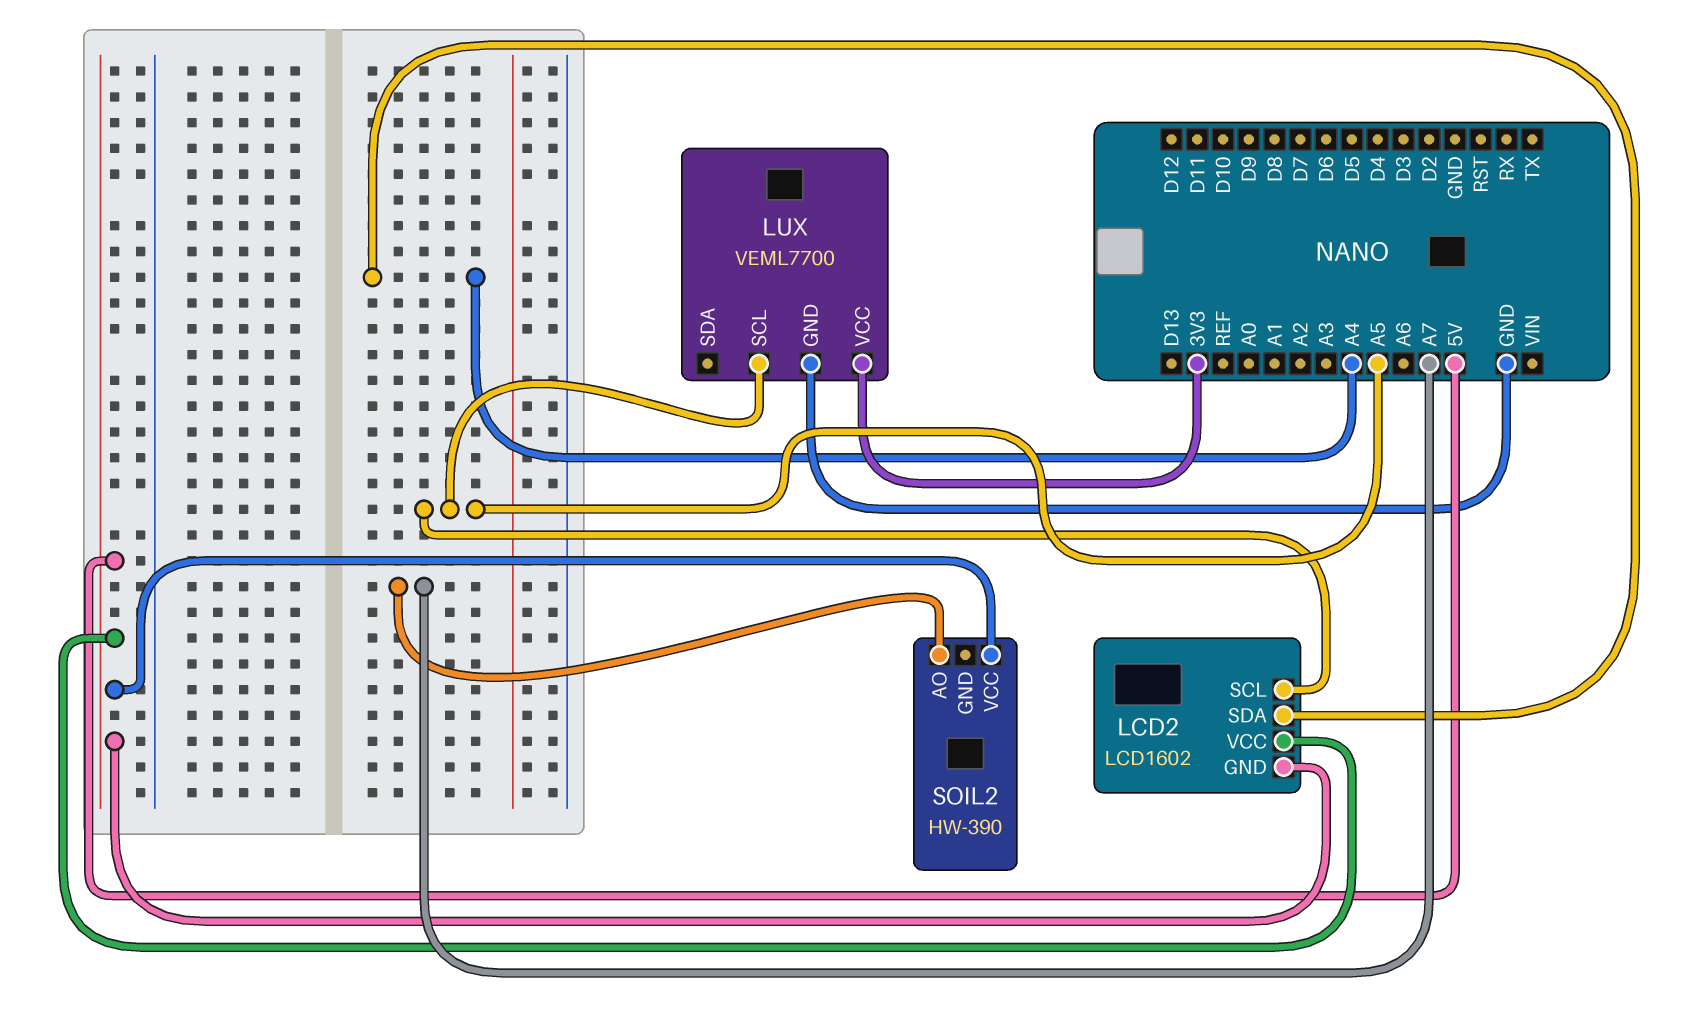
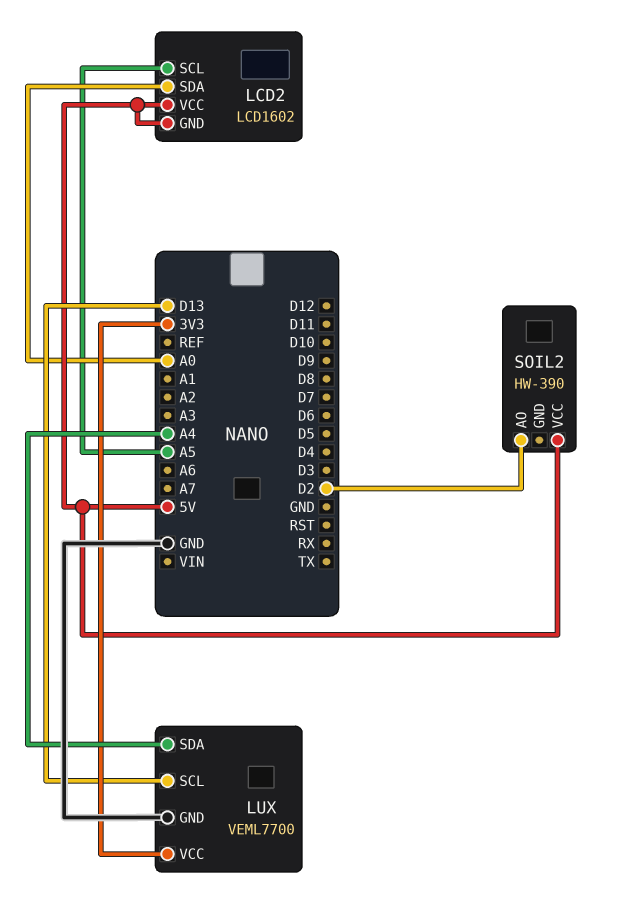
LCD2 pin SDA: A4 -> A0
LUX pin SCL: A5 -> D13
LUX pin SDA: none -> A4
SOIL2 pin AO: A7 -> D2

